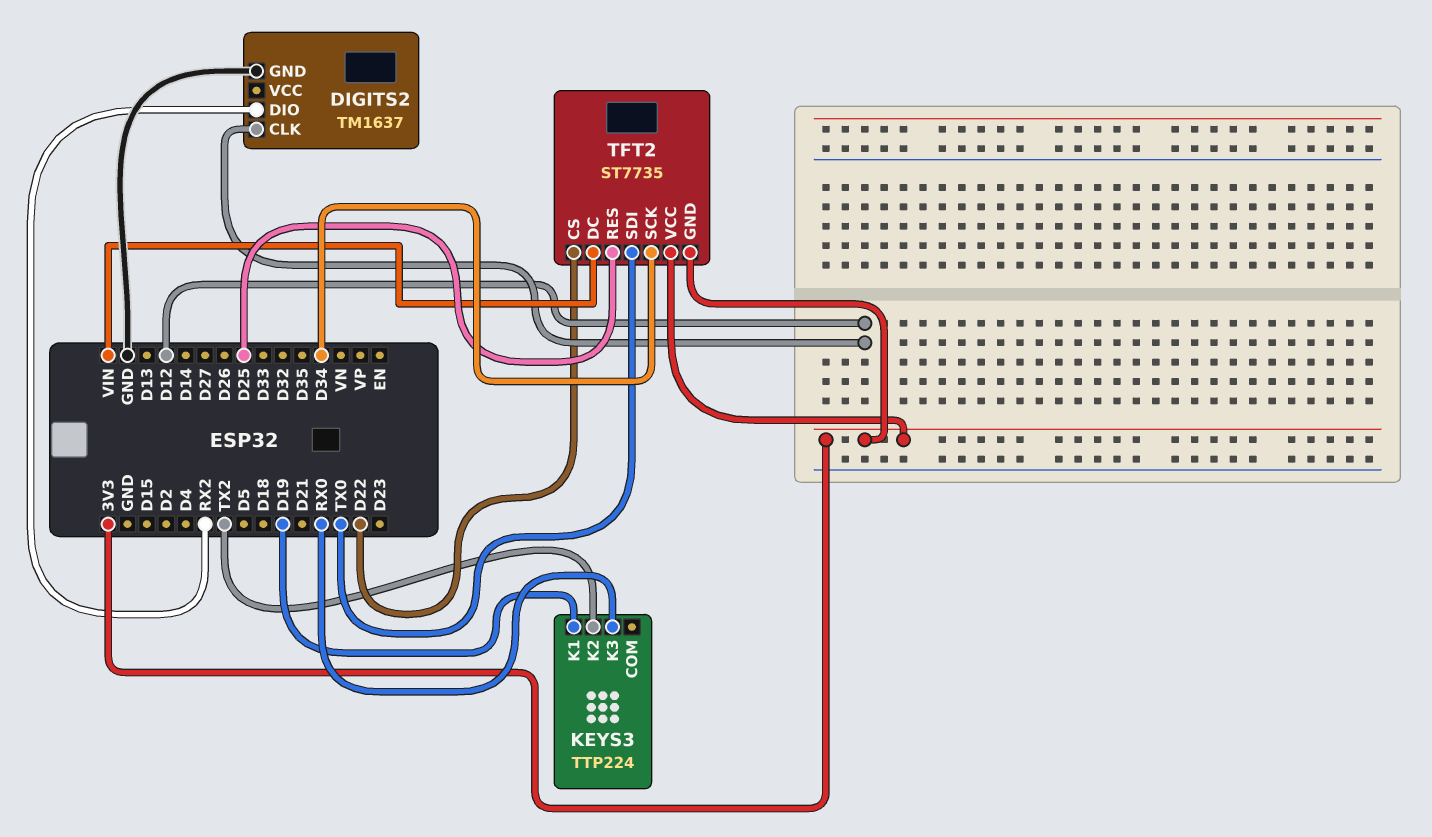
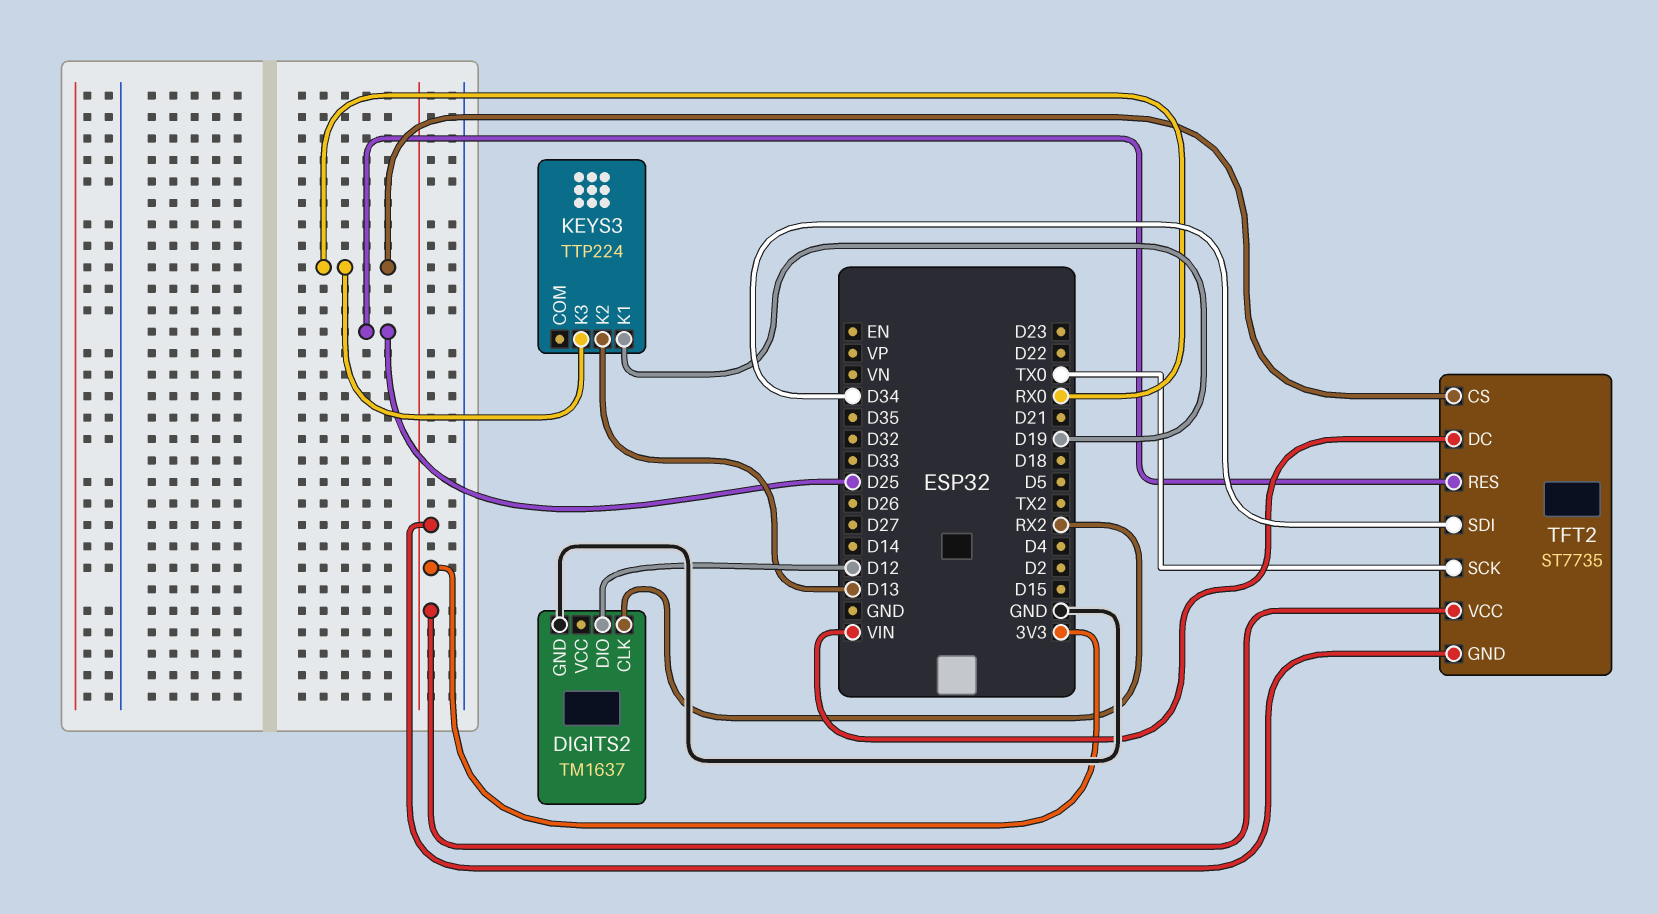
DIGITS2 pin CLK: D12 -> RX2
DIGITS2 pin DIO: RX2 -> D12
KEYS3 pin K2: TX2 -> D13
TFT2 pin CS: D22 -> RX0
TFT2 pin SCK: D34 -> TX0
TFT2 pin SDI: TX0 -> D34

